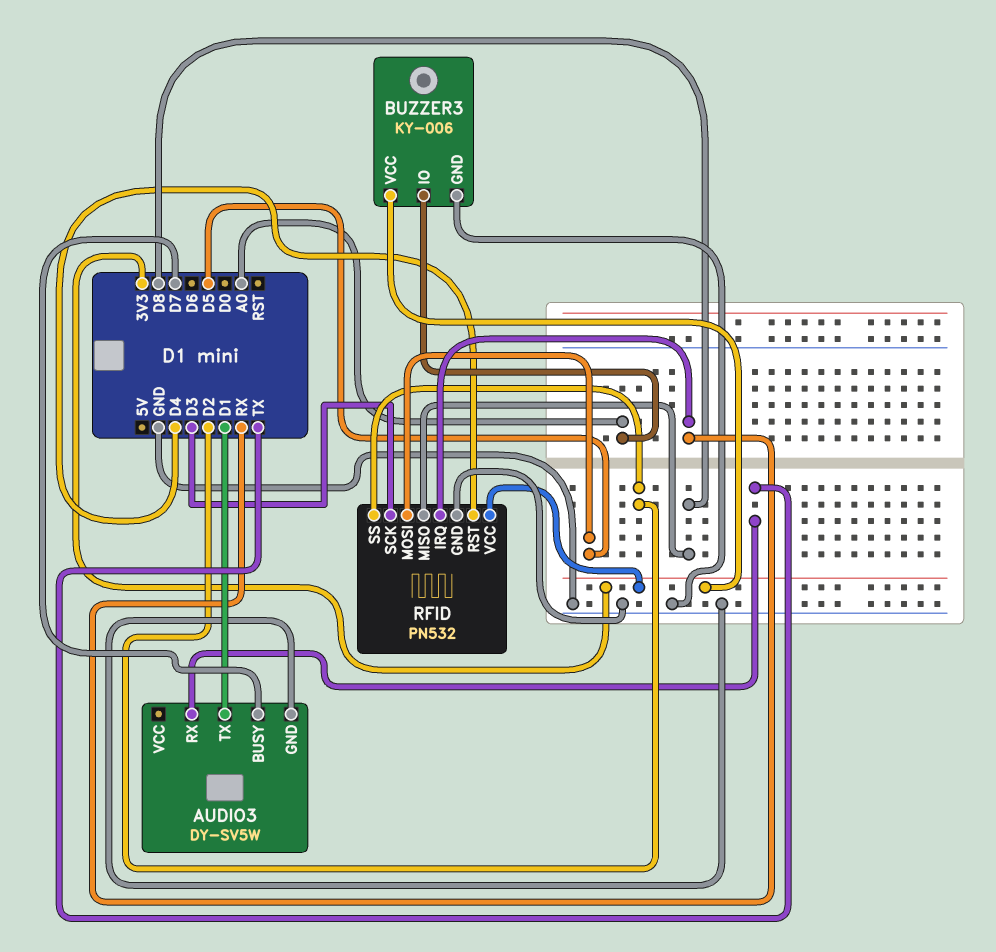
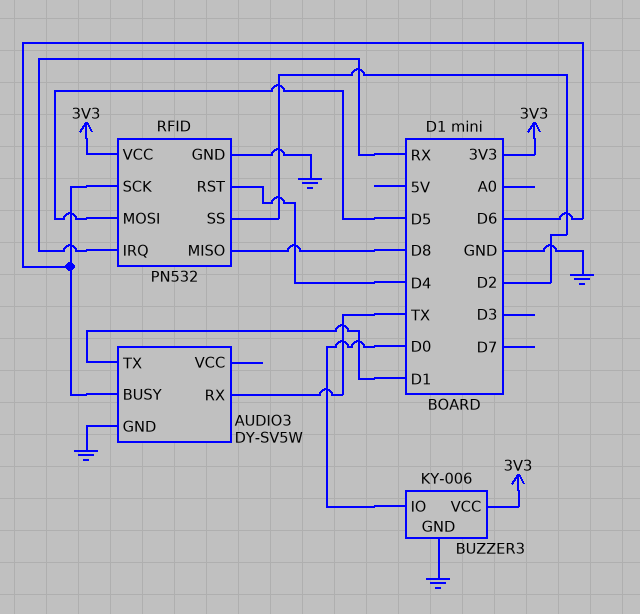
AUDIO3 pin BUSY: D7 -> D6
BUZZER3 pin IO: A0 -> D0
RFID pin SCK: D3 -> D6

